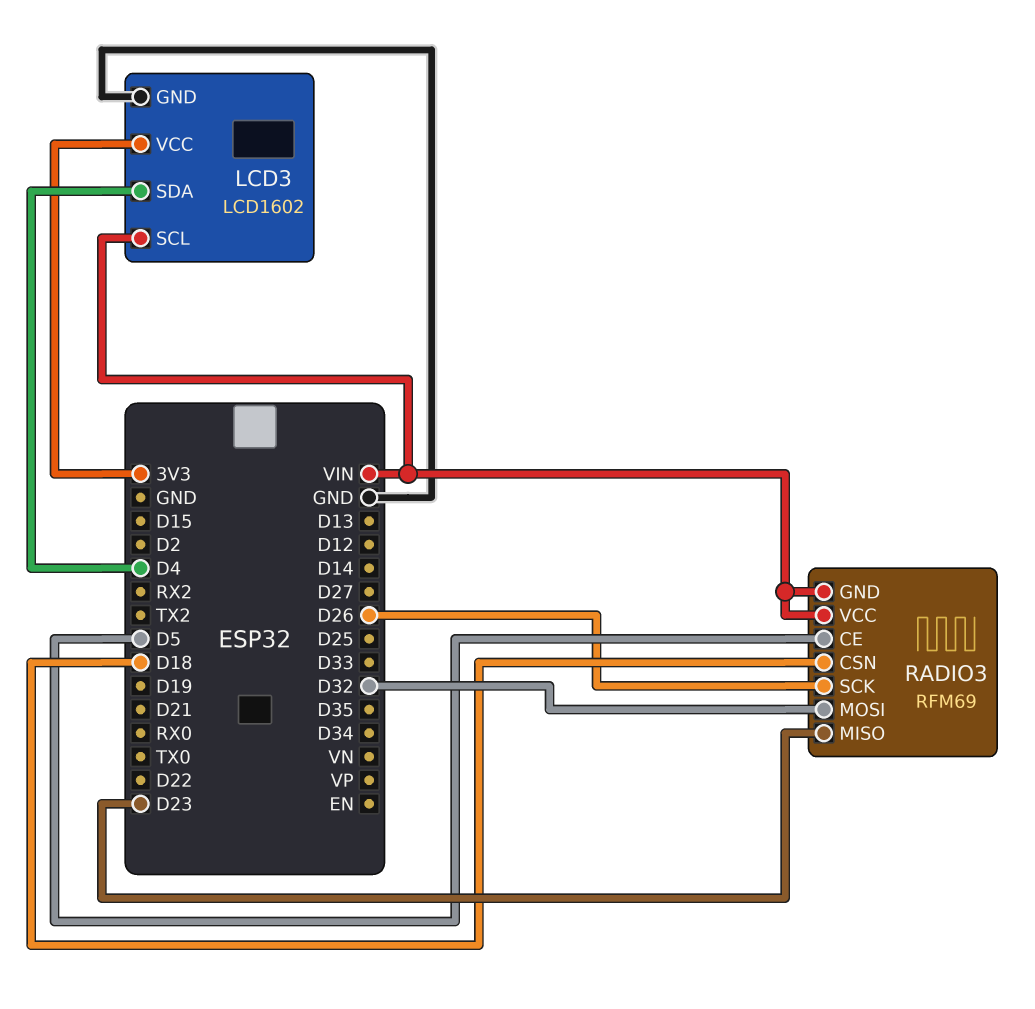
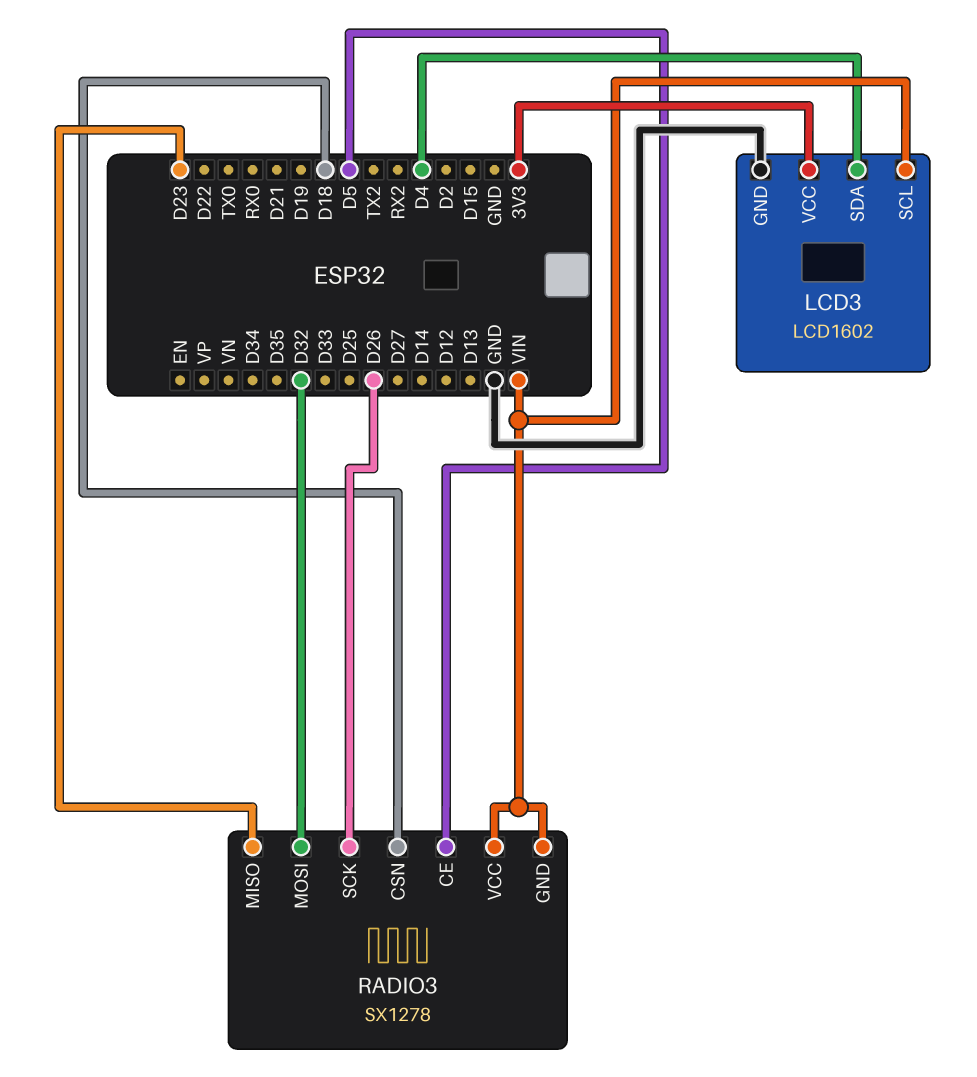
RADIO3: RFM69 -> SX1278

